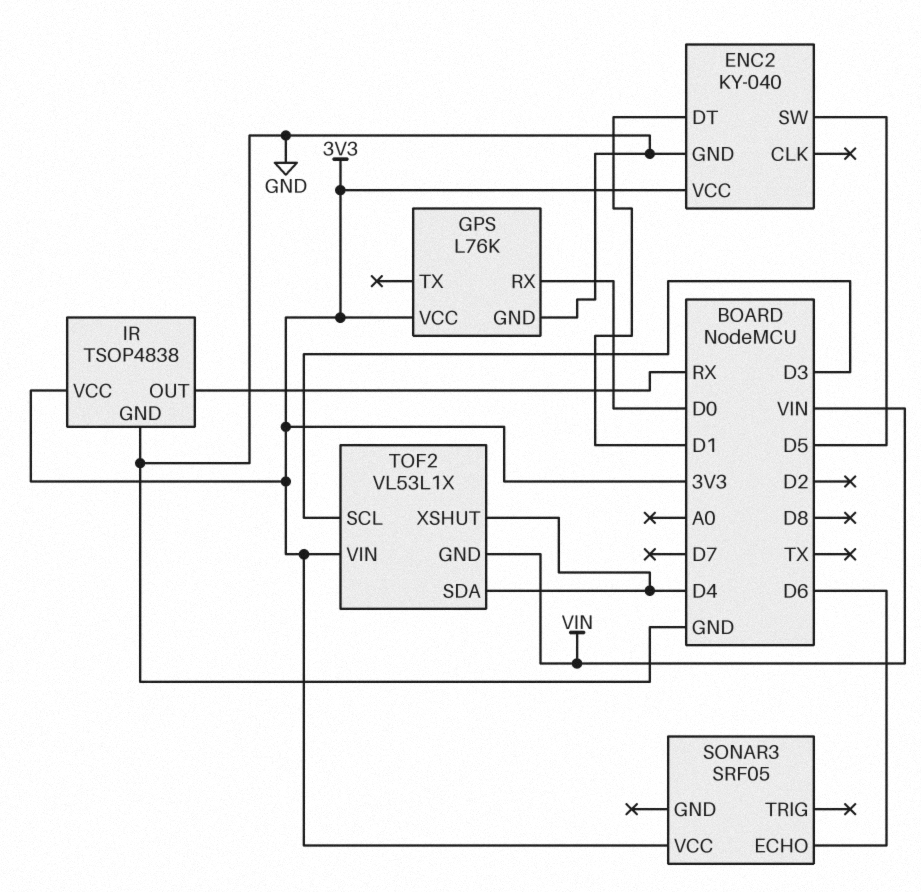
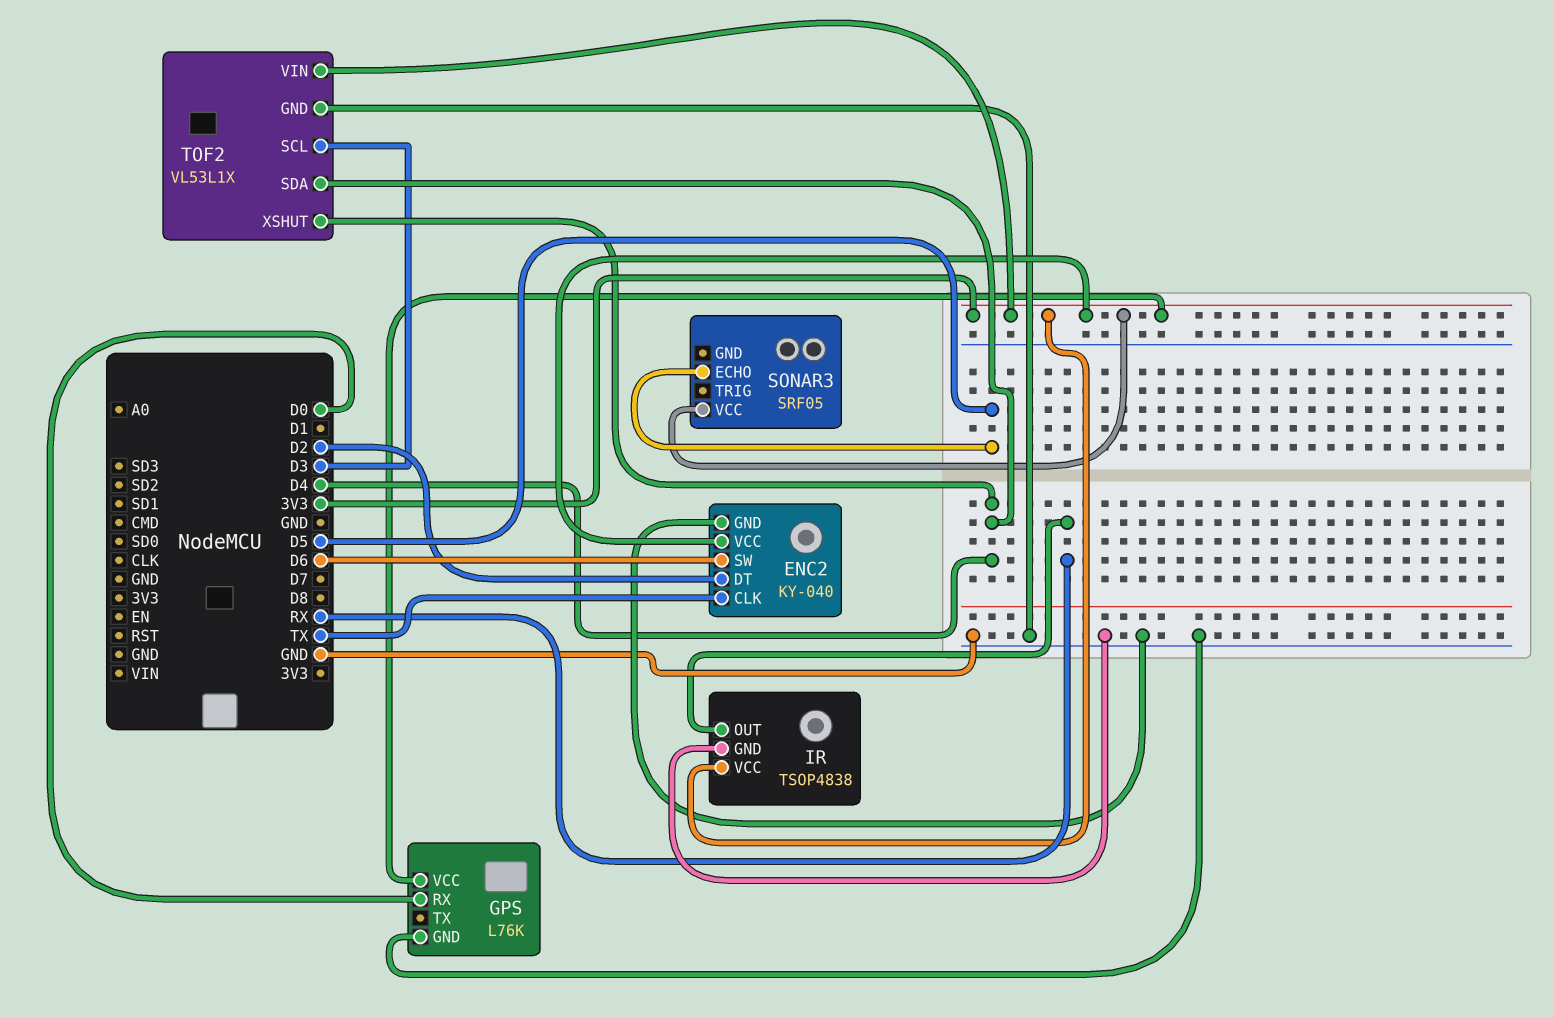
ENC2 pin CLK: none -> TX
ENC2 pin DT: D1 -> D2
ENC2 pin SW: D5 -> D6
SONAR3 pin ECHO: D6 -> D5
TOF2 pin GND: VIN -> GND

